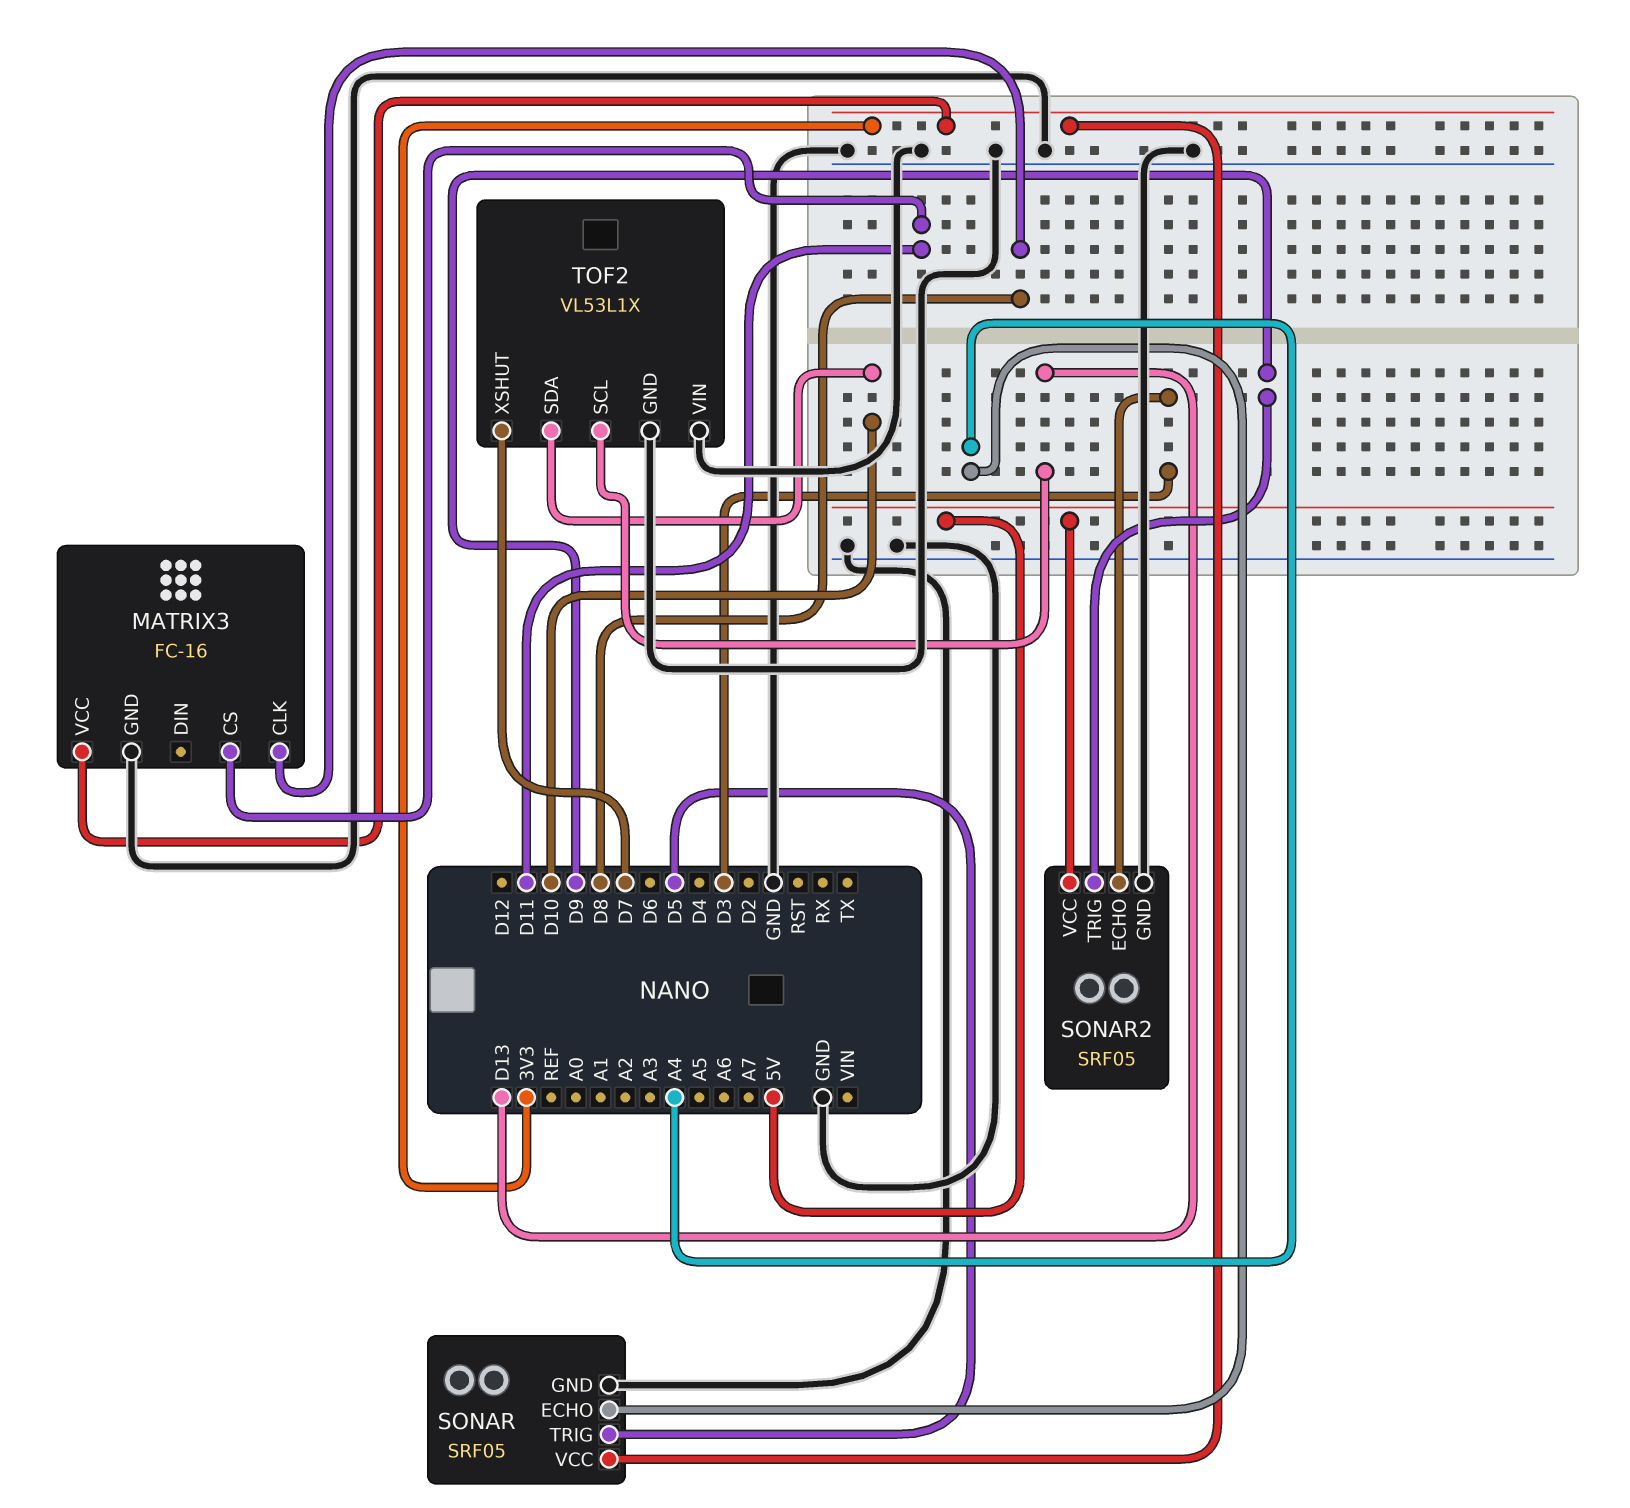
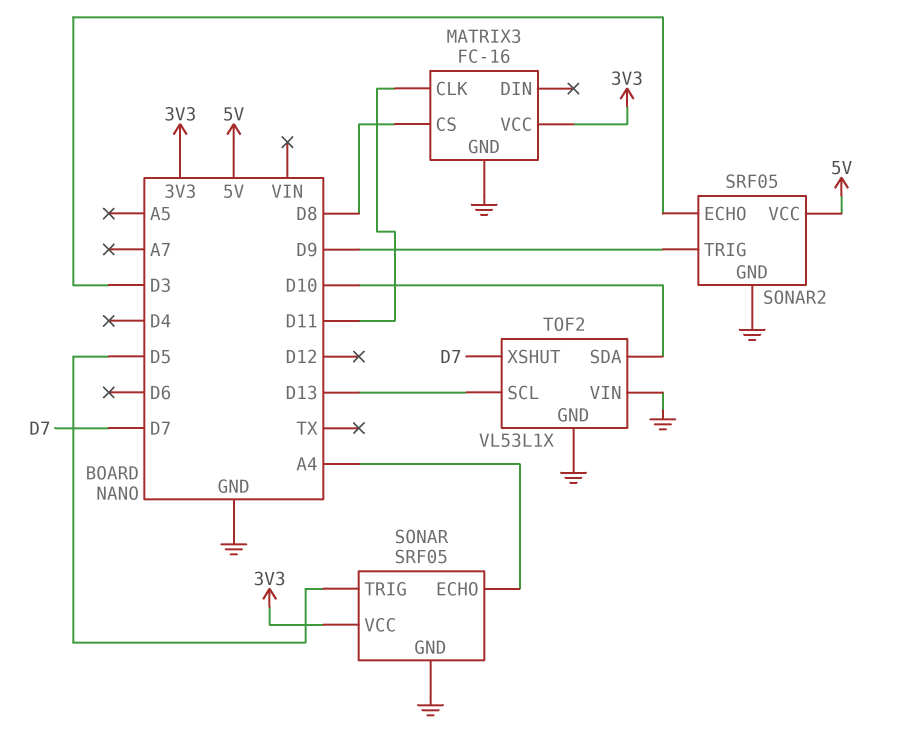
MATRIX3 pin CLK: D8 -> D11
MATRIX3 pin CS: D11 -> D8

